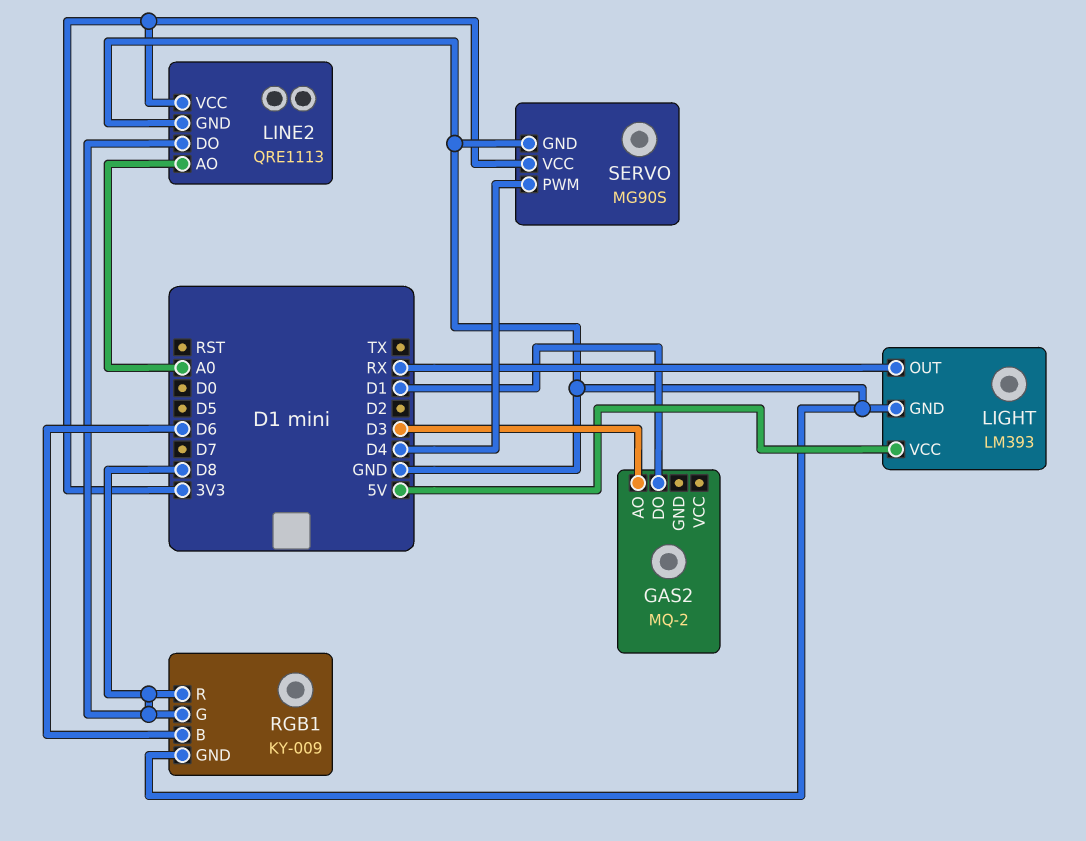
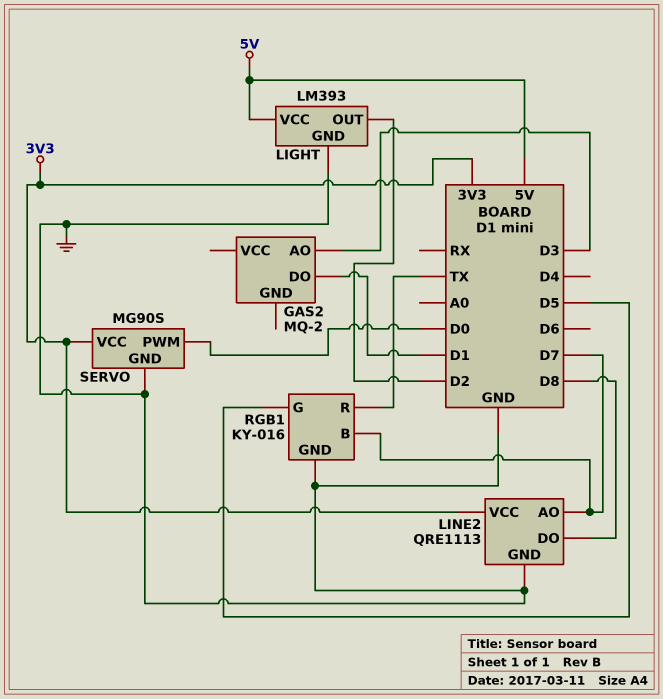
LIGHT pin OUT: RX -> D2
LINE2 pin AO: A0 -> D7
RGB1: KY-009 -> KY-016
RGB1 pin B: D6 -> D7
RGB1 pin G: D8 -> D5
RGB1 pin R: D8 -> TX
SERVO pin PWM: D4 -> D0

